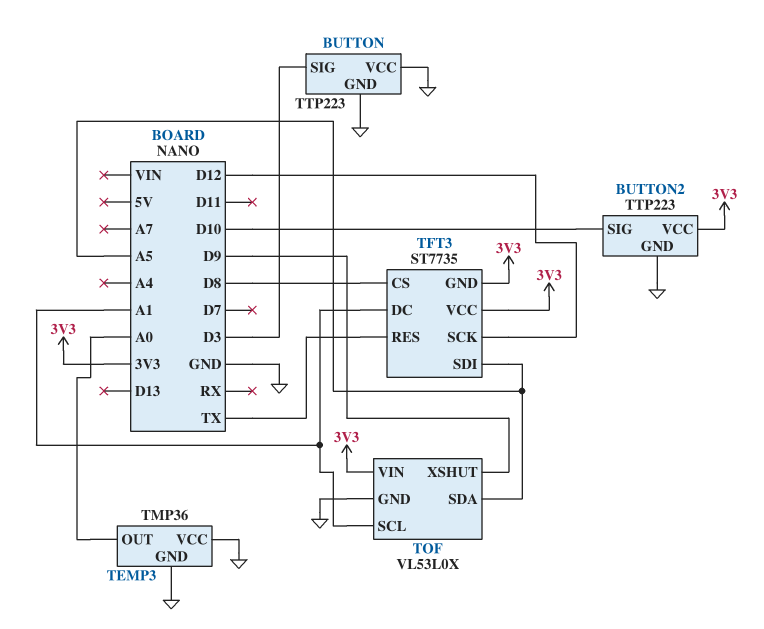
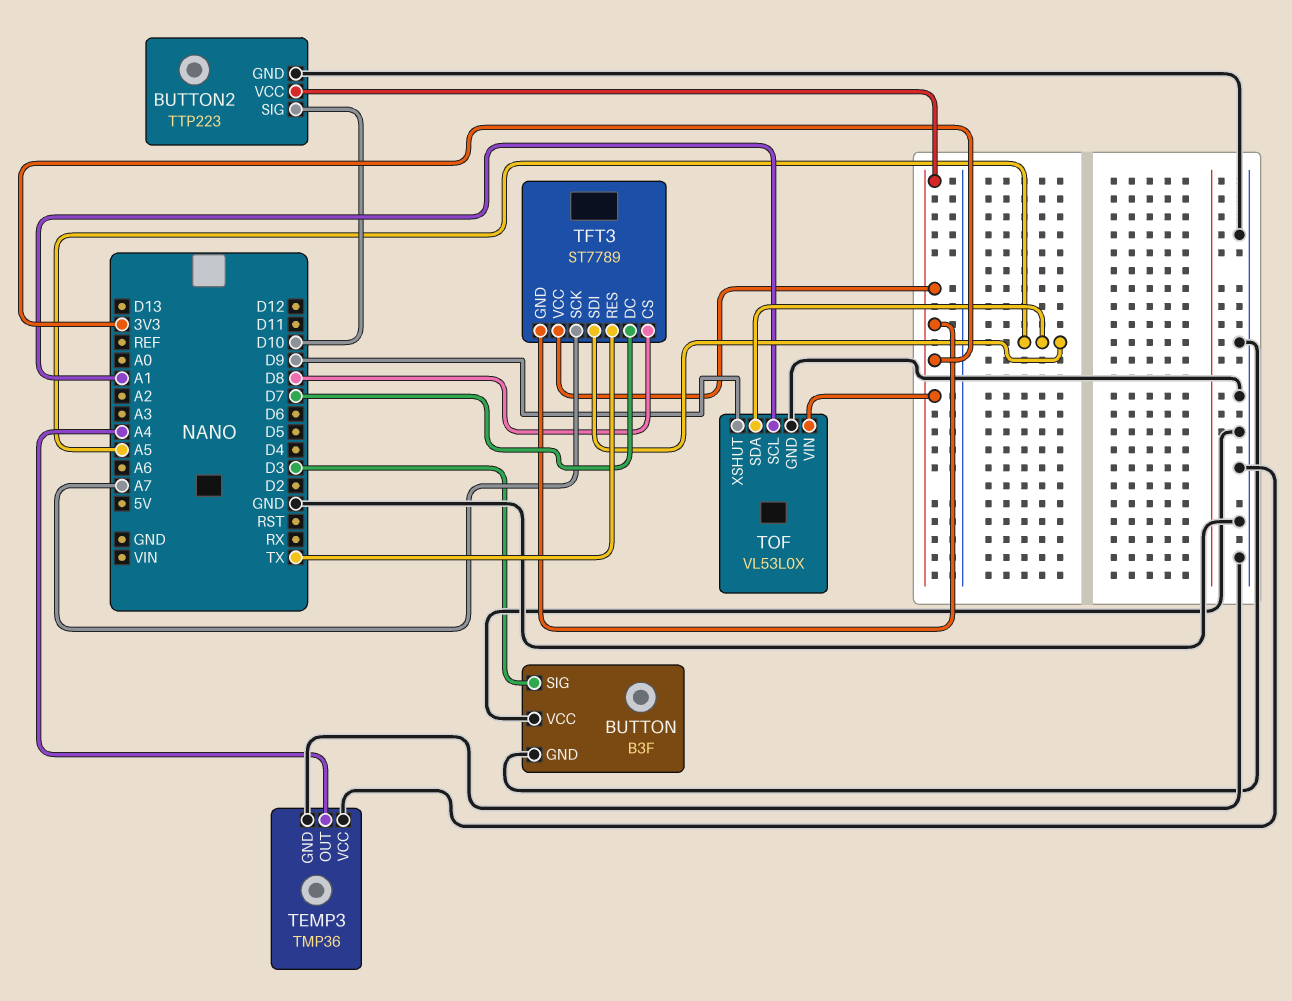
BUTTON: TTP223 -> B3F
TEMP3 pin OUT: A0 -> A4
TFT3: ST7735 -> ST7789
TFT3 pin DC: A1 -> D7
TFT3 pin SCK: D12 -> A7

